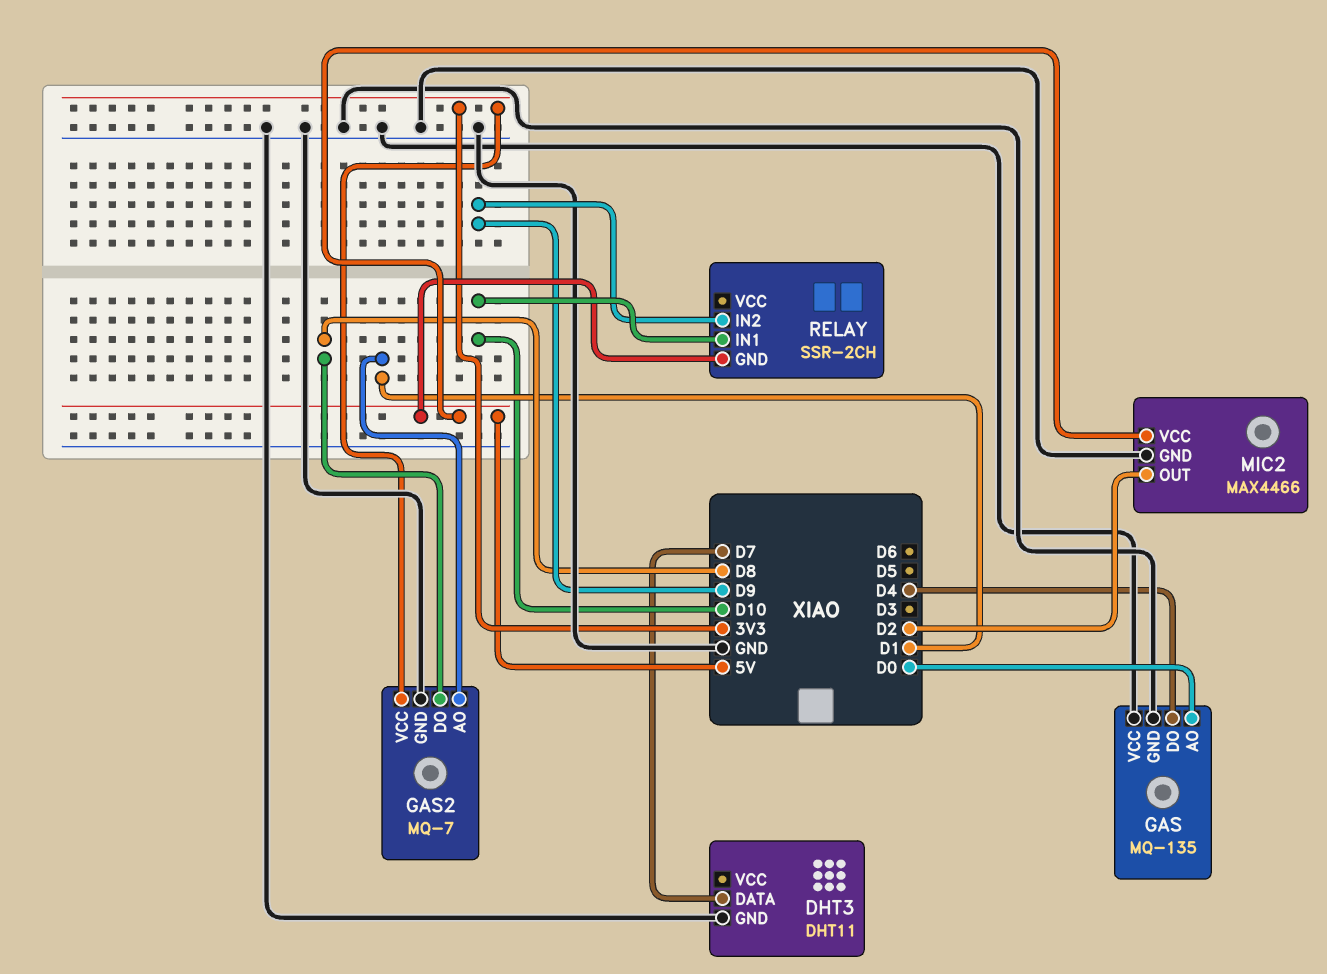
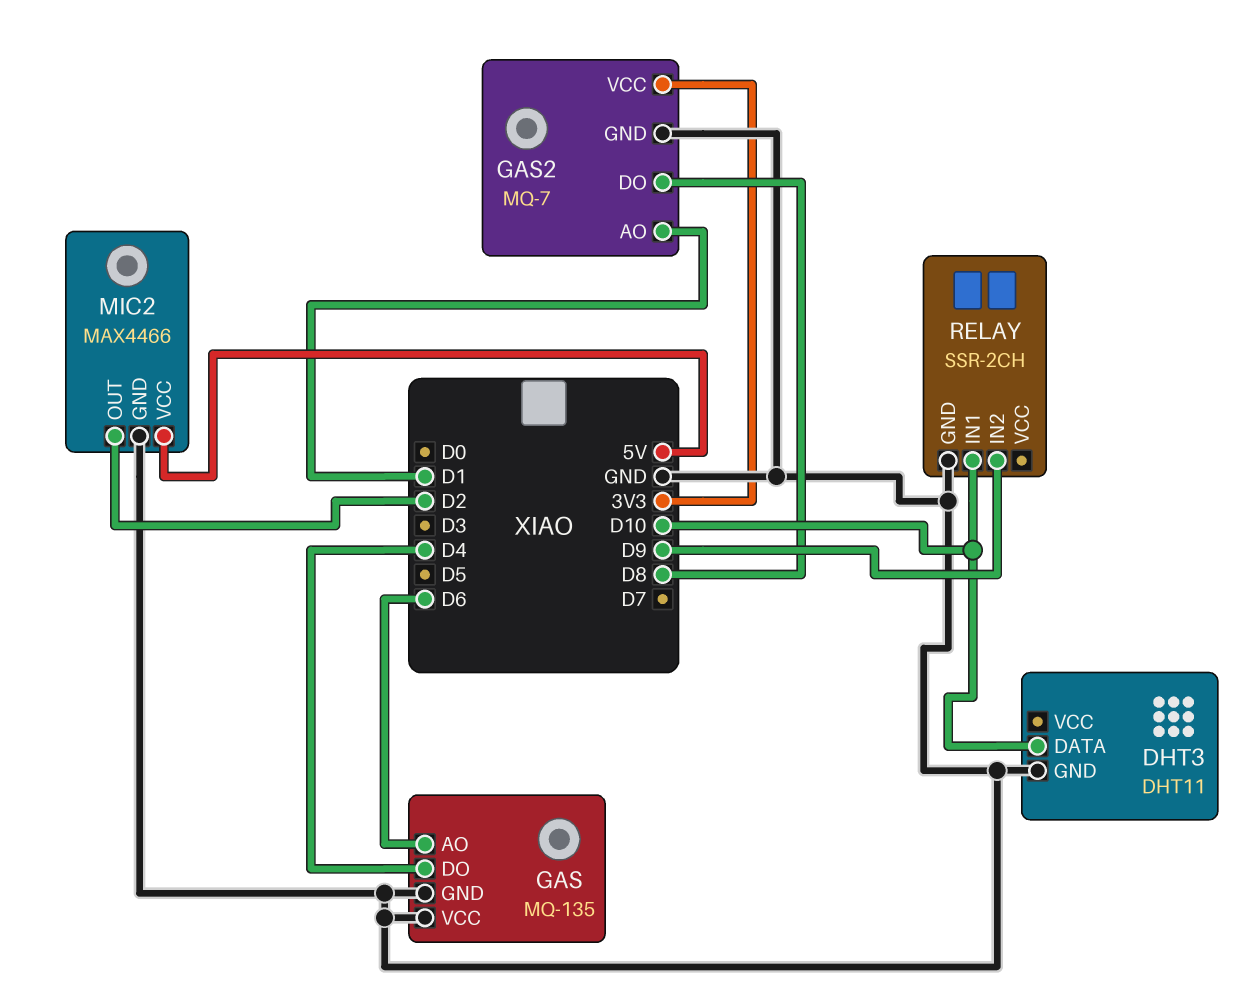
DHT3 pin DATA: D7 -> D10
GAS pin AO: D0 -> D6
RELAY pin GND: 5V -> GND

